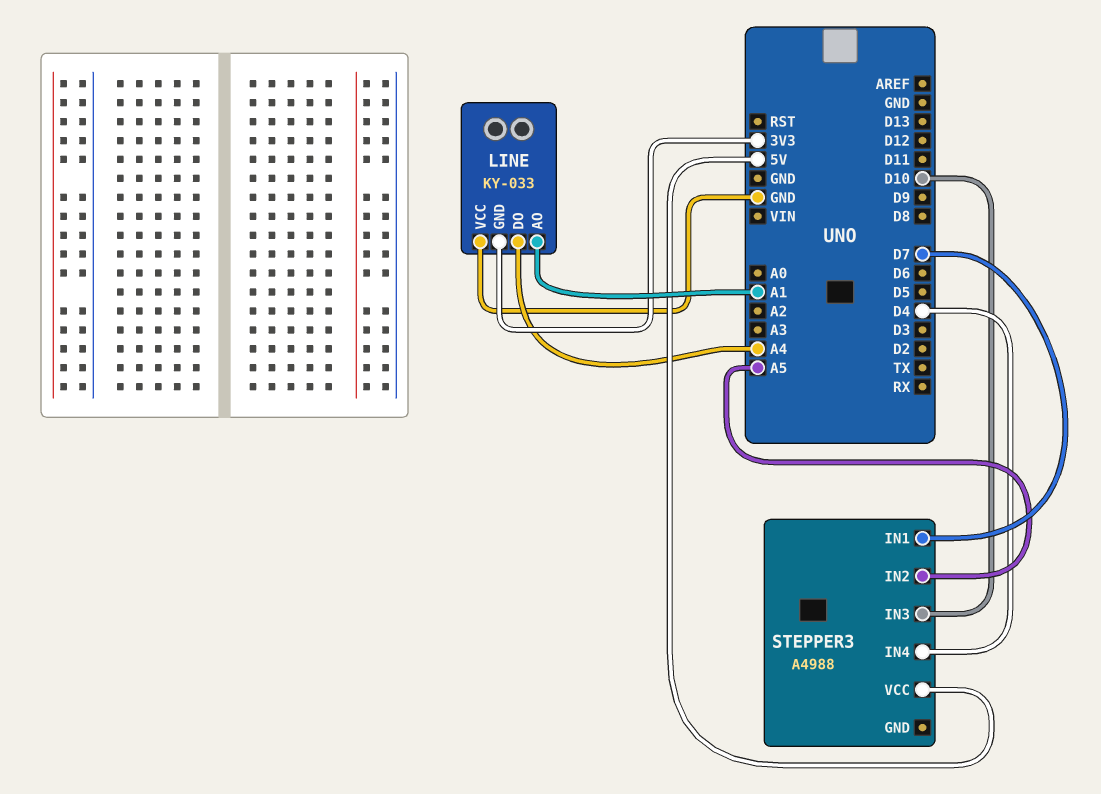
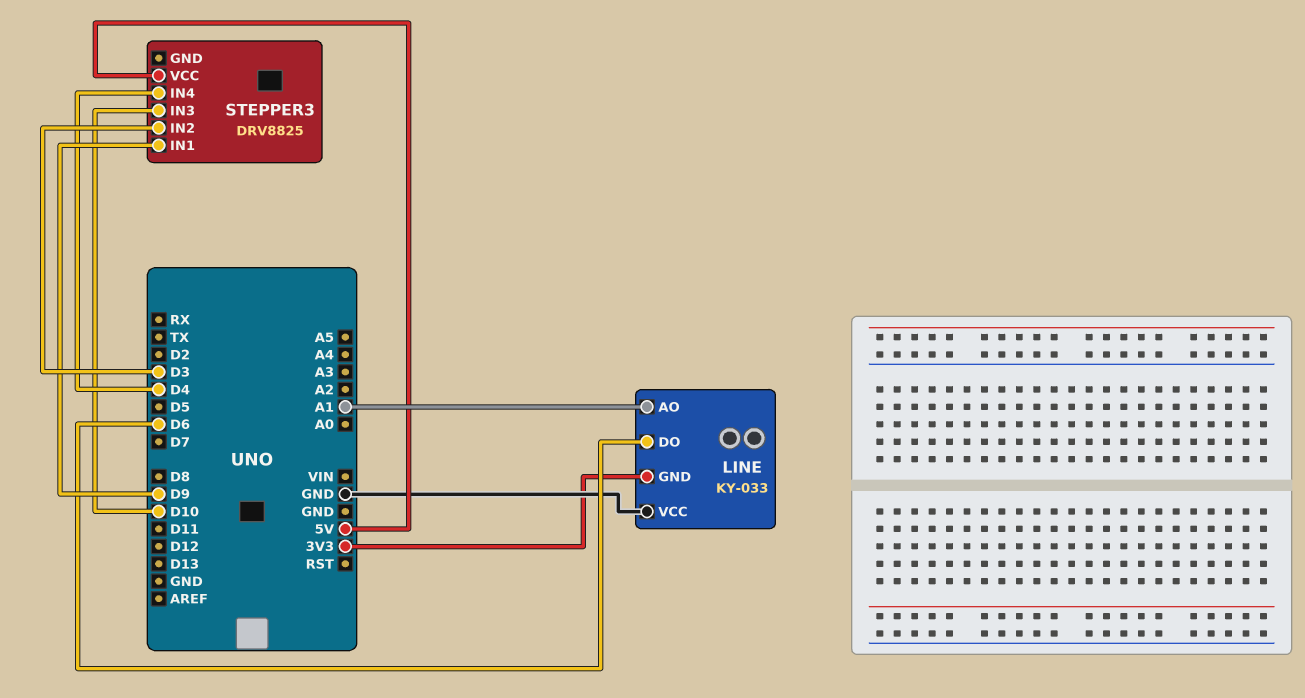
LINE pin DO: A4 -> D6
STEPPER3: A4988 -> DRV8825
STEPPER3 pin IN1: D7 -> D9
STEPPER3 pin IN2: A5 -> D3

